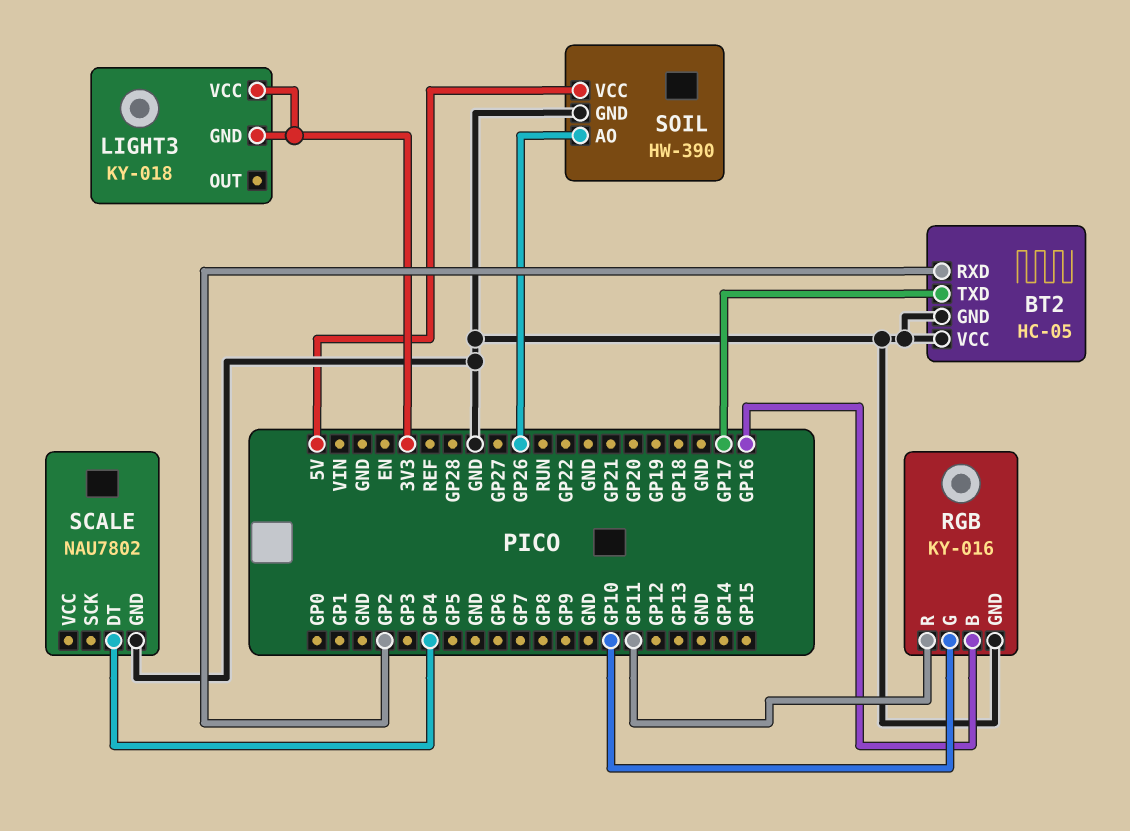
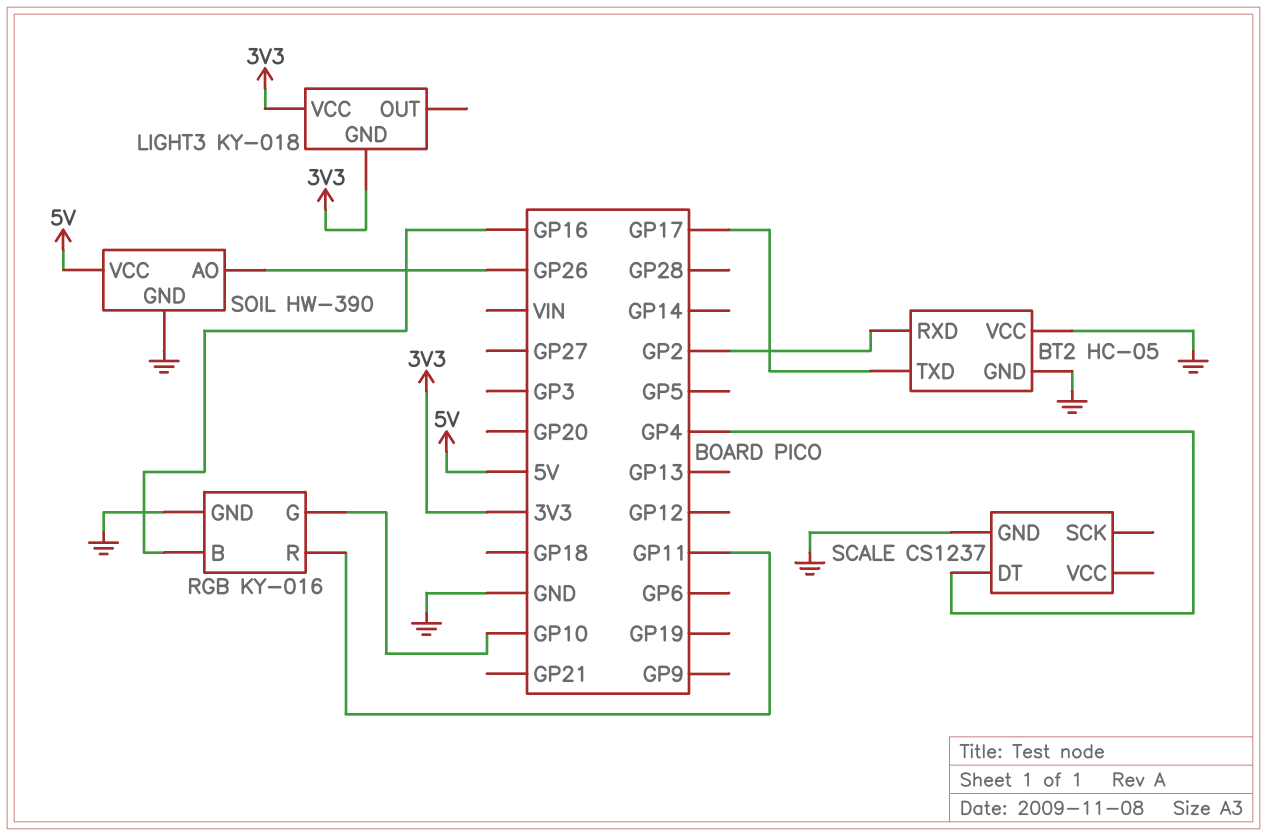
SCALE: NAU7802 -> CS1237

